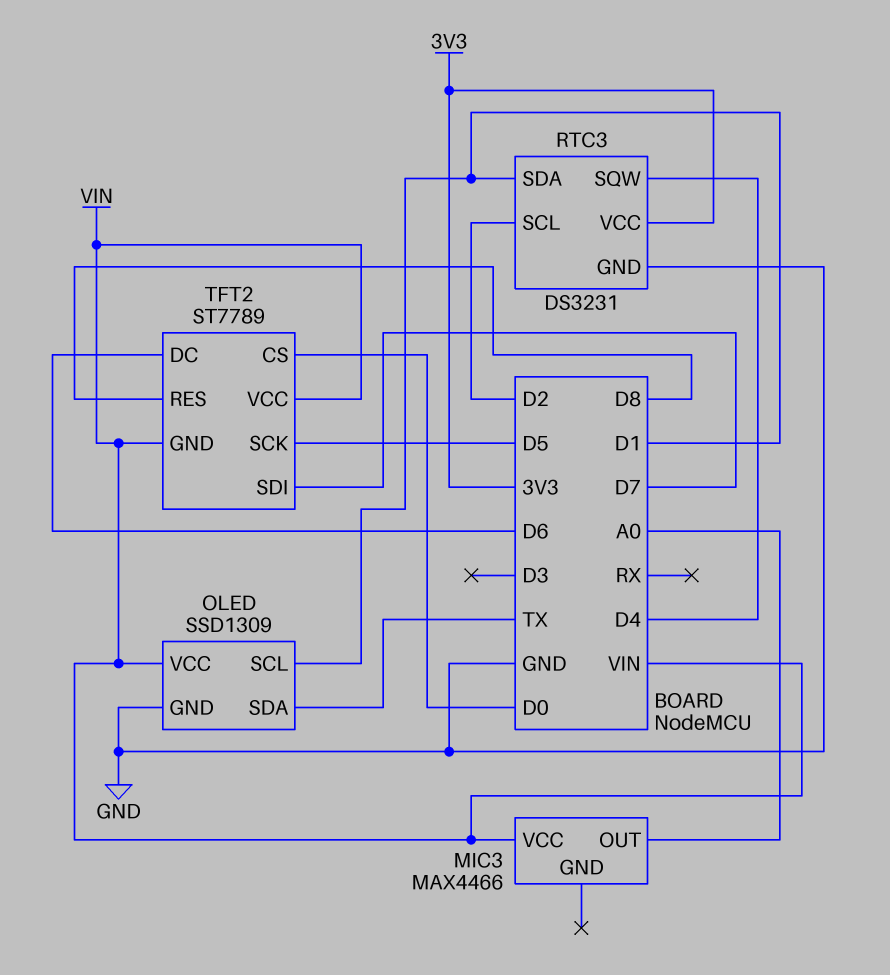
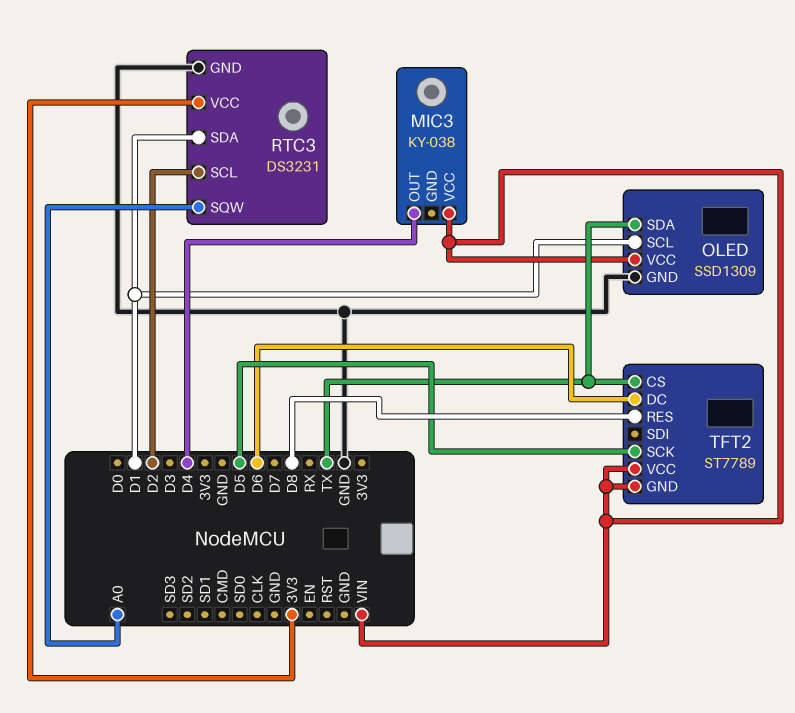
MIC3: MAX4466 -> KY-038
MIC3 pin OUT: A0 -> D4
RTC3 pin SQW: D4 -> A0
TFT2 pin CS: D0 -> TX
TFT2 pin SDI: D7 -> none

